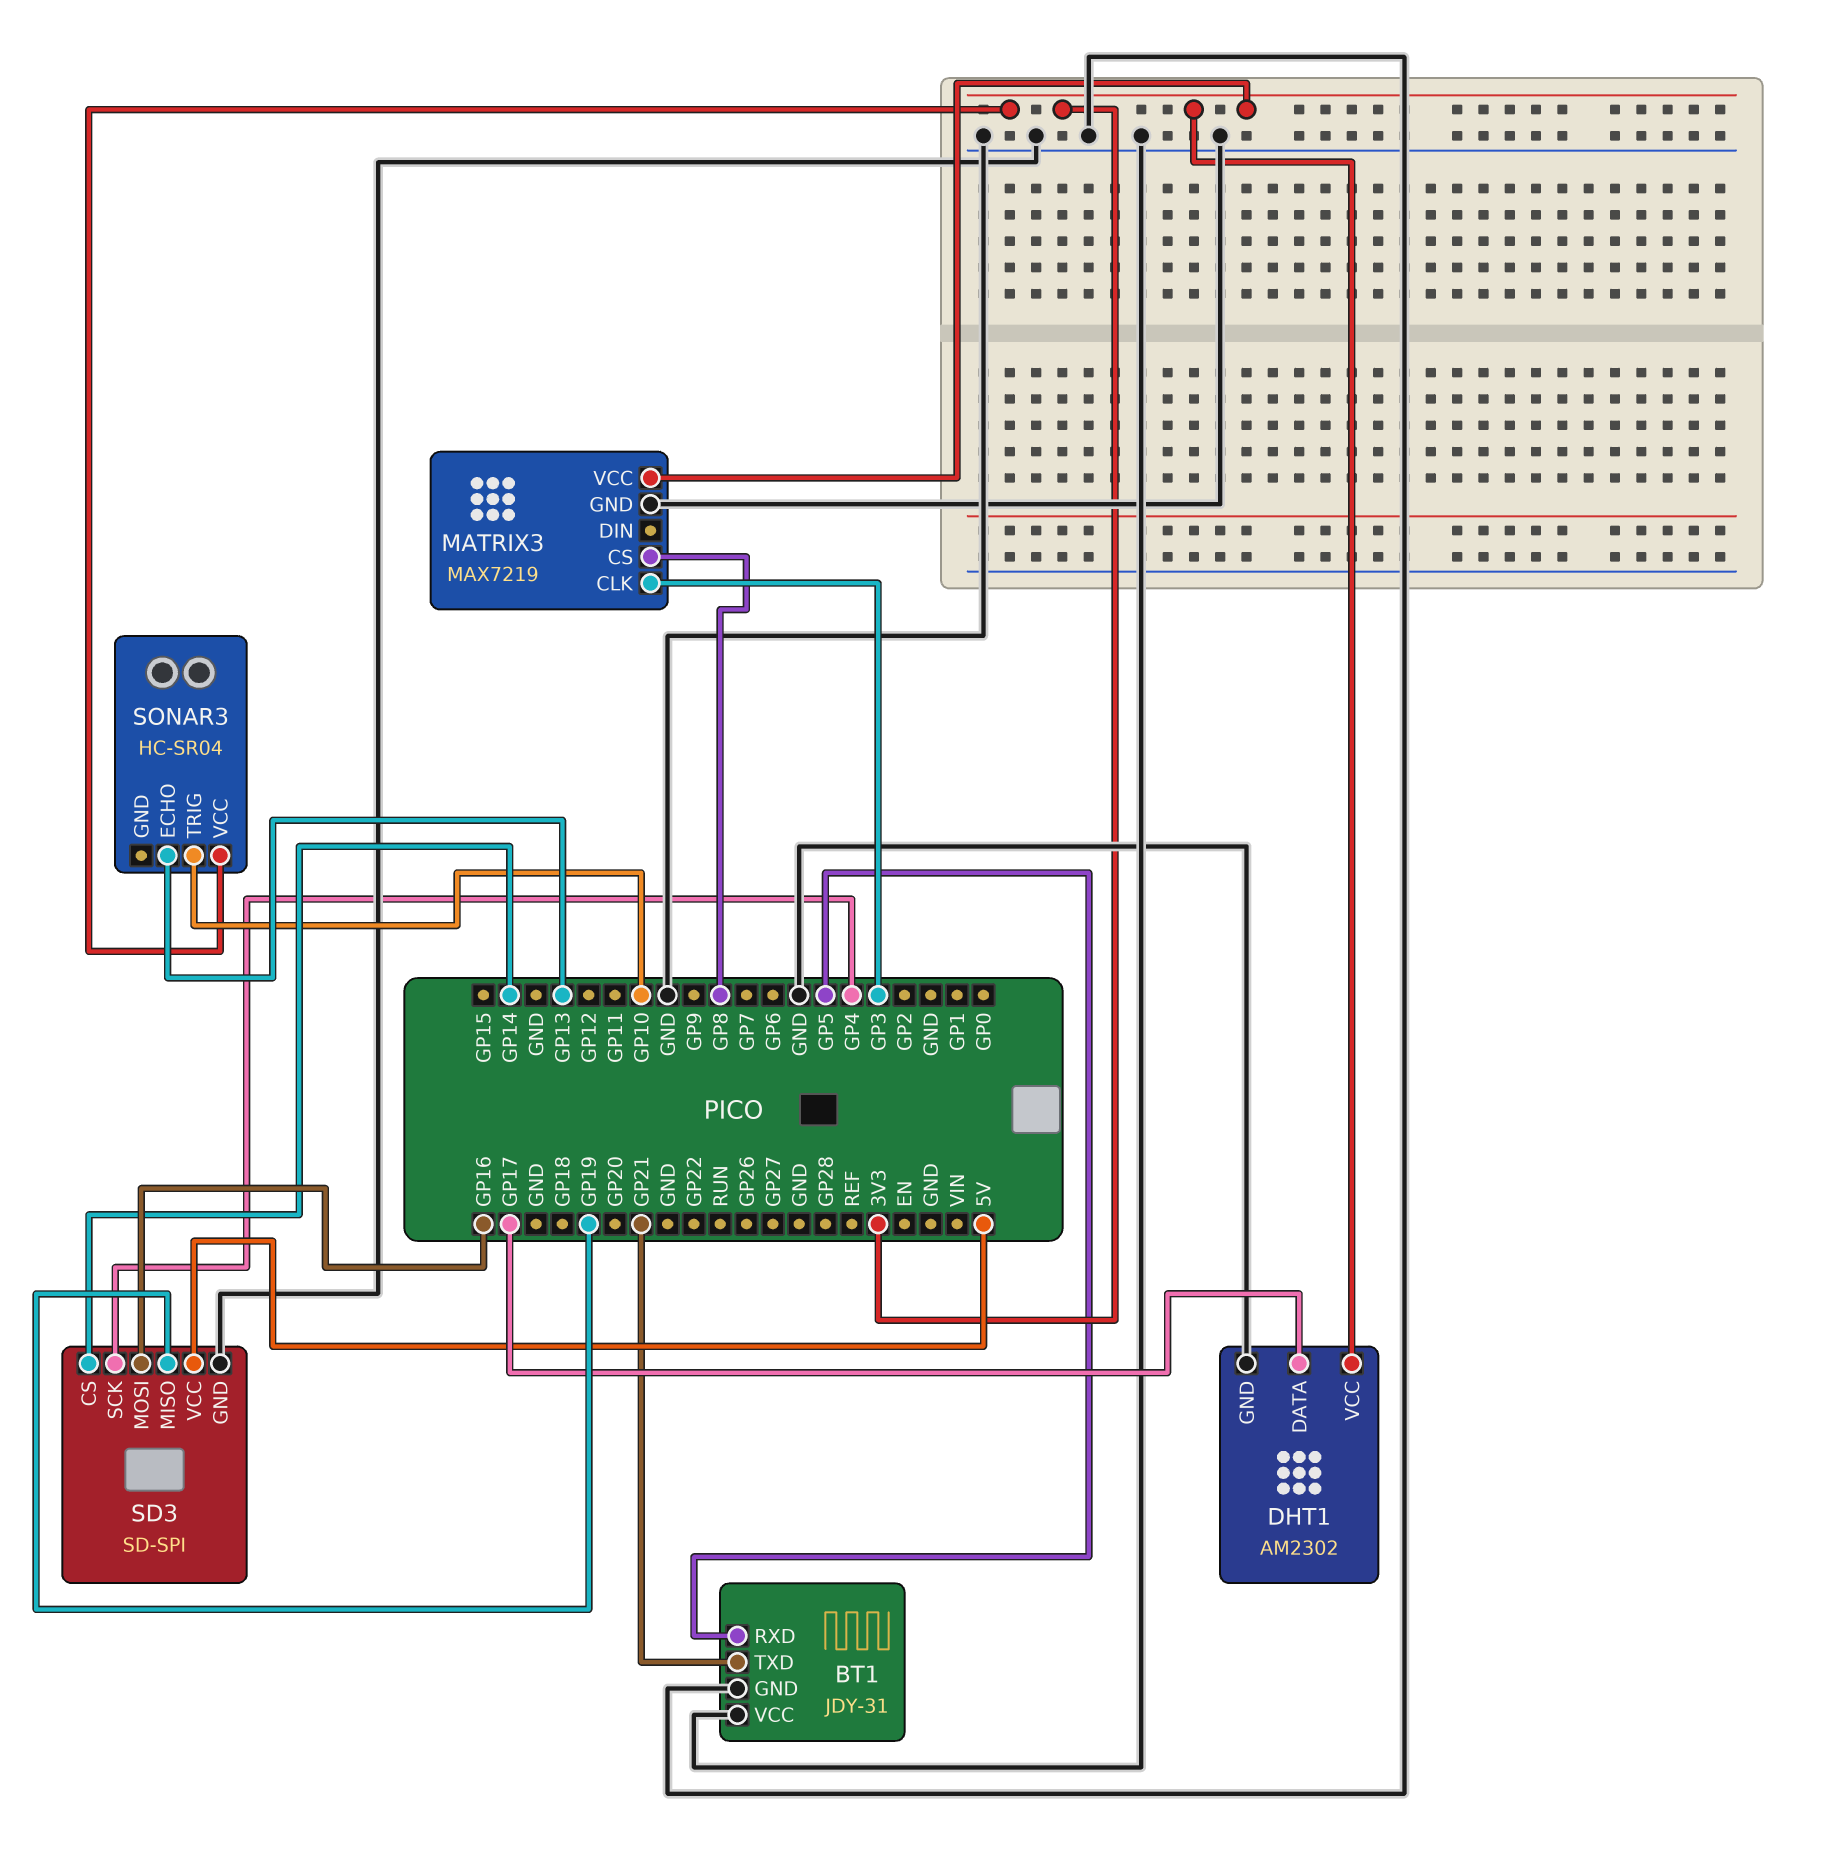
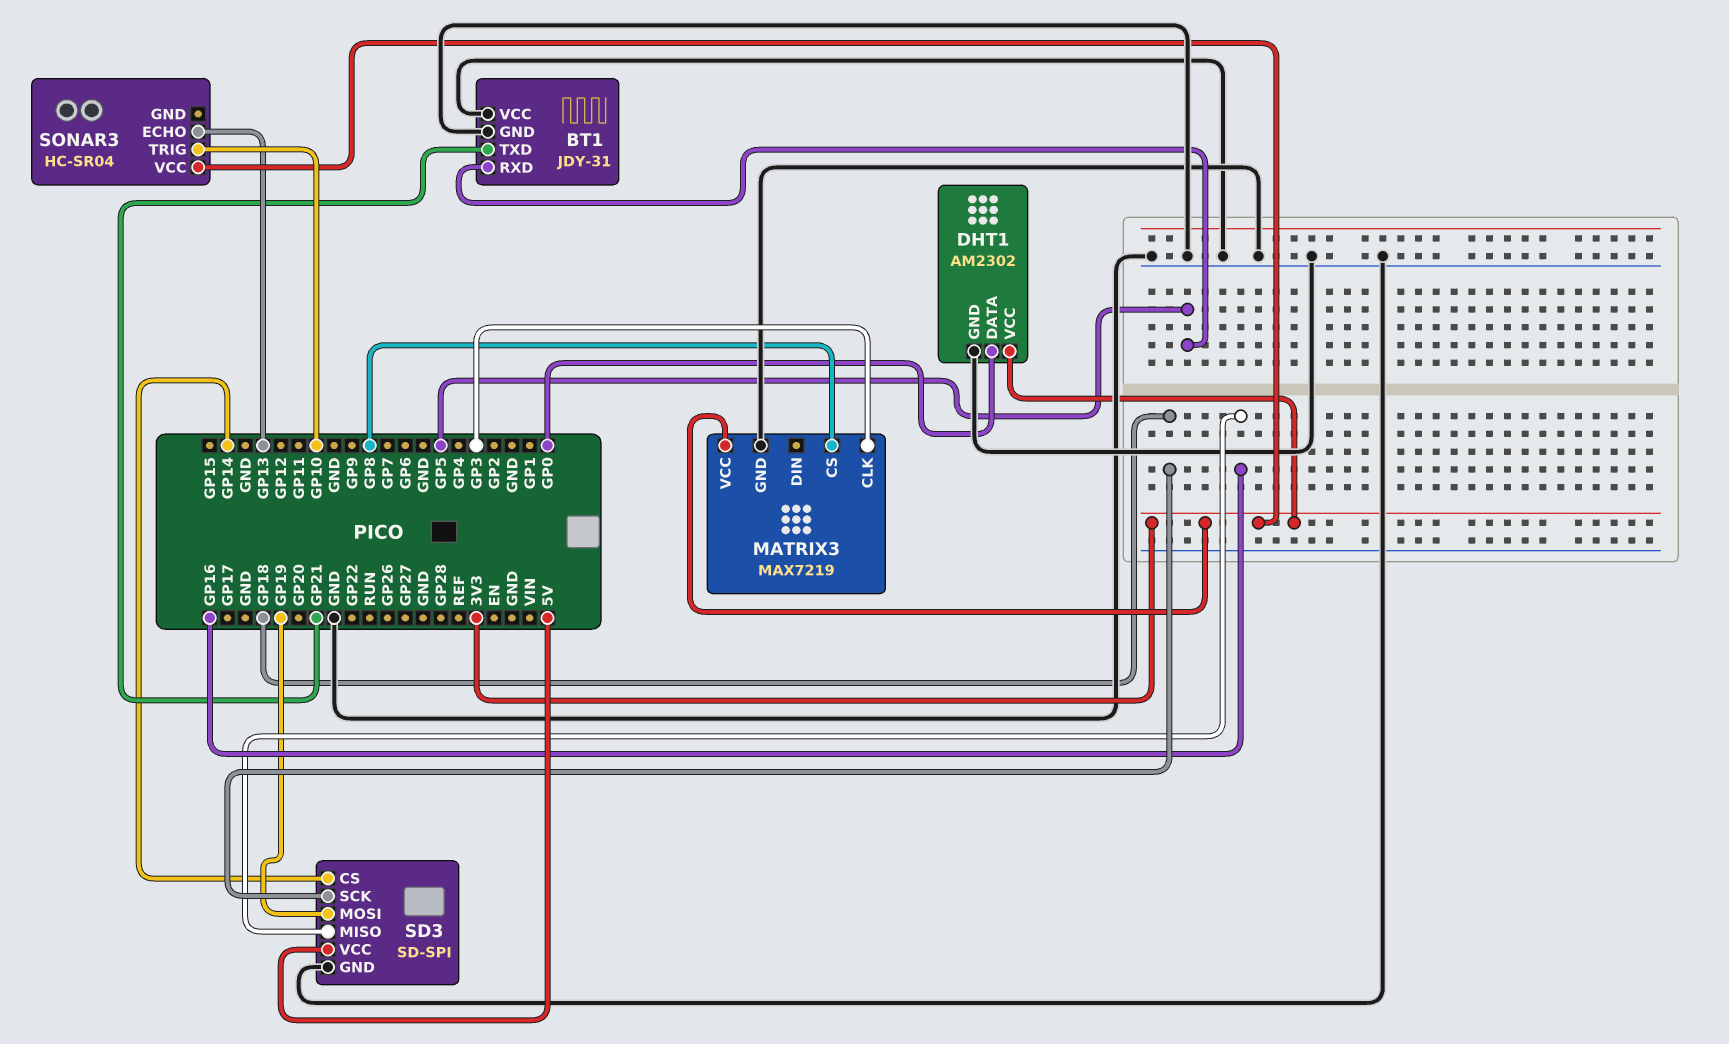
DHT1 pin DATA: GP17 -> GP0
SD3 pin MISO: GP19 -> GP16
SD3 pin MOSI: GP16 -> GP19
SD3 pin SCK: GP4 -> GP18

